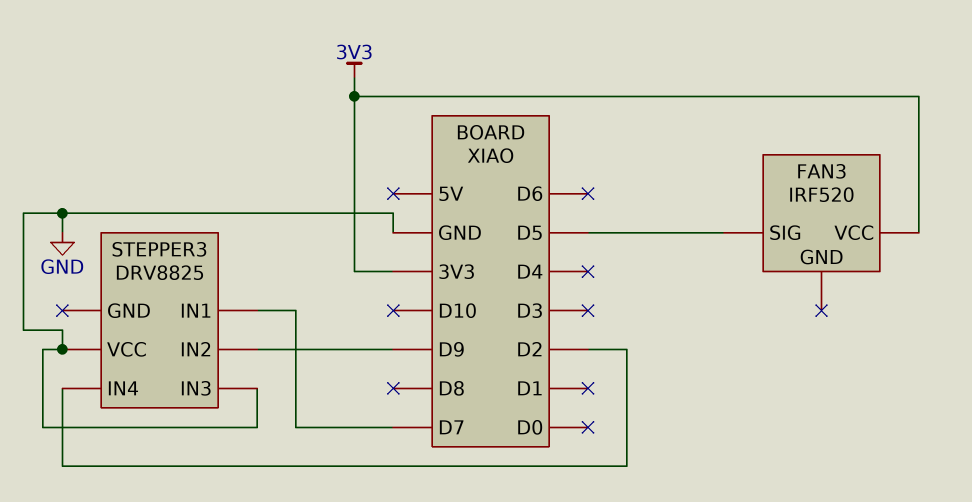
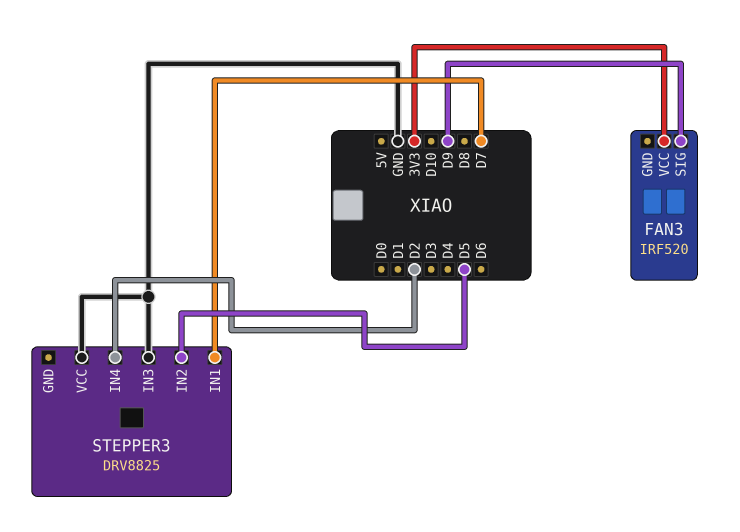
FAN3 pin SIG: D5 -> D9
STEPPER3 pin IN2: D9 -> D5

